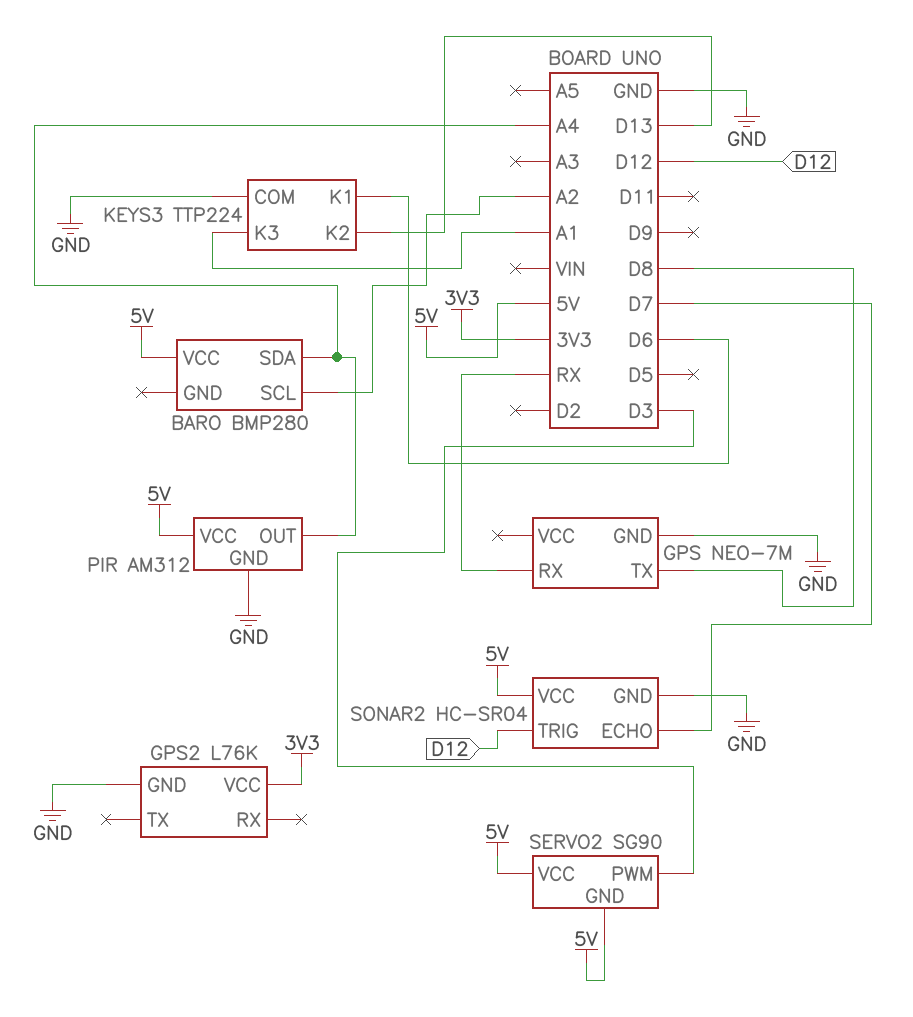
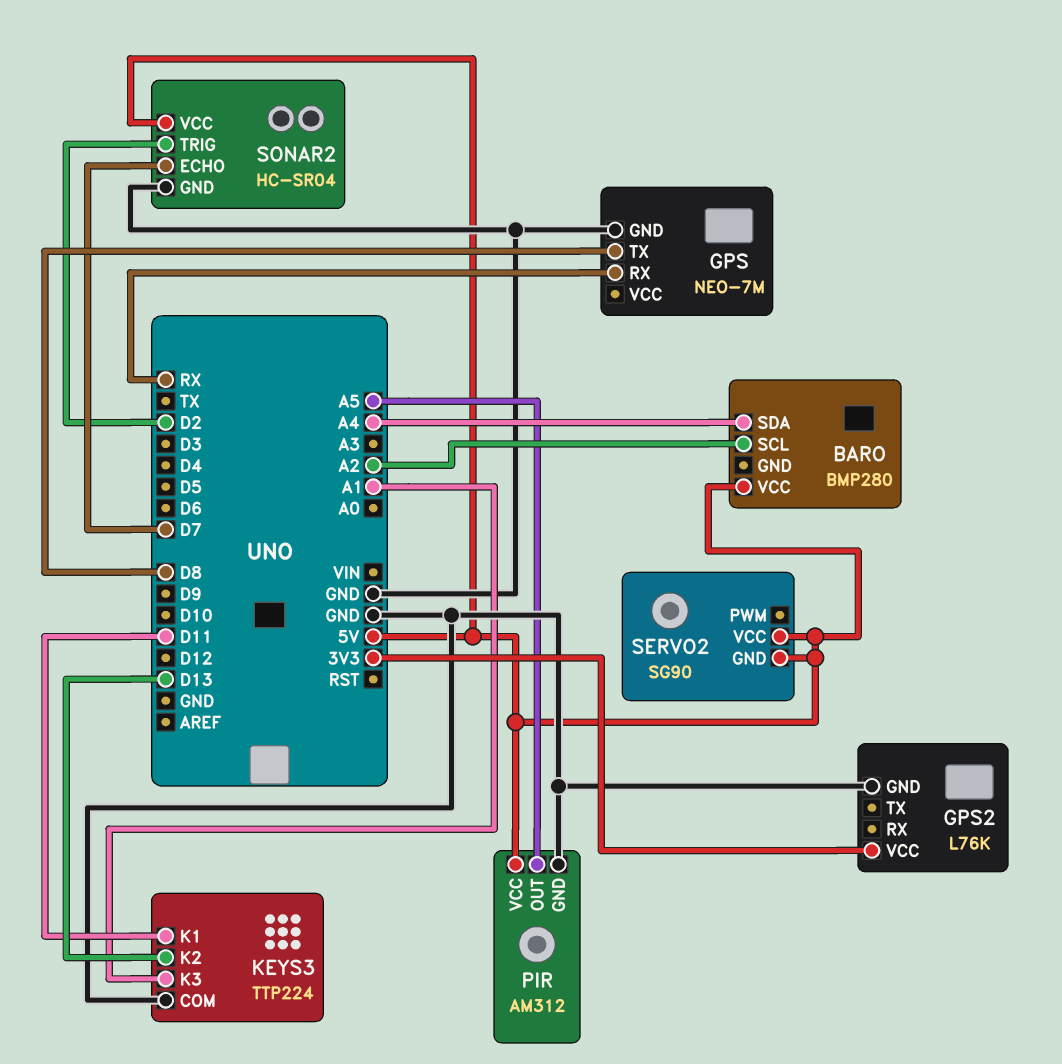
KEYS3 pin K1: D6 -> D11
PIR pin OUT: A4 -> A5
SERVO2 pin PWM: D3 -> none
SONAR2 pin TRIG: D12 -> D2

